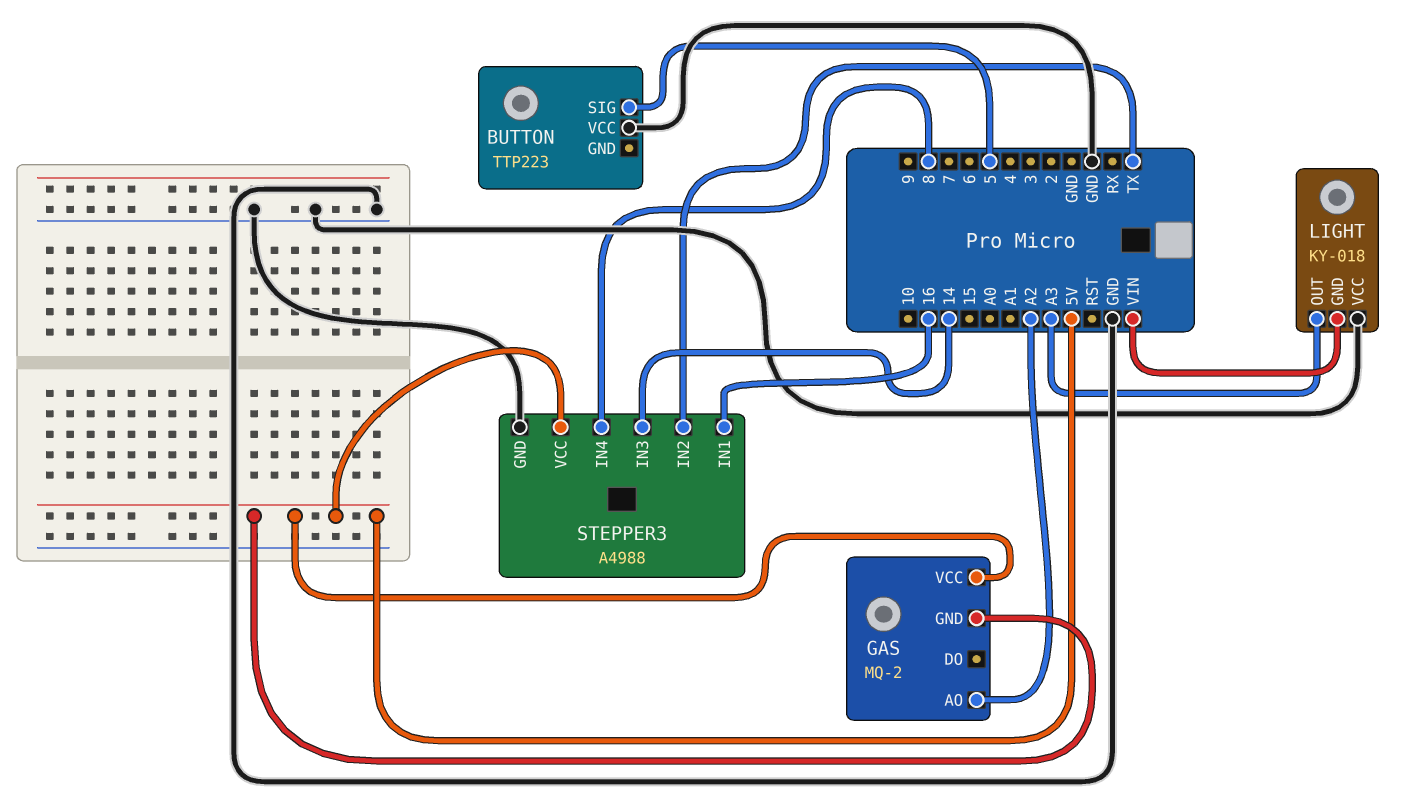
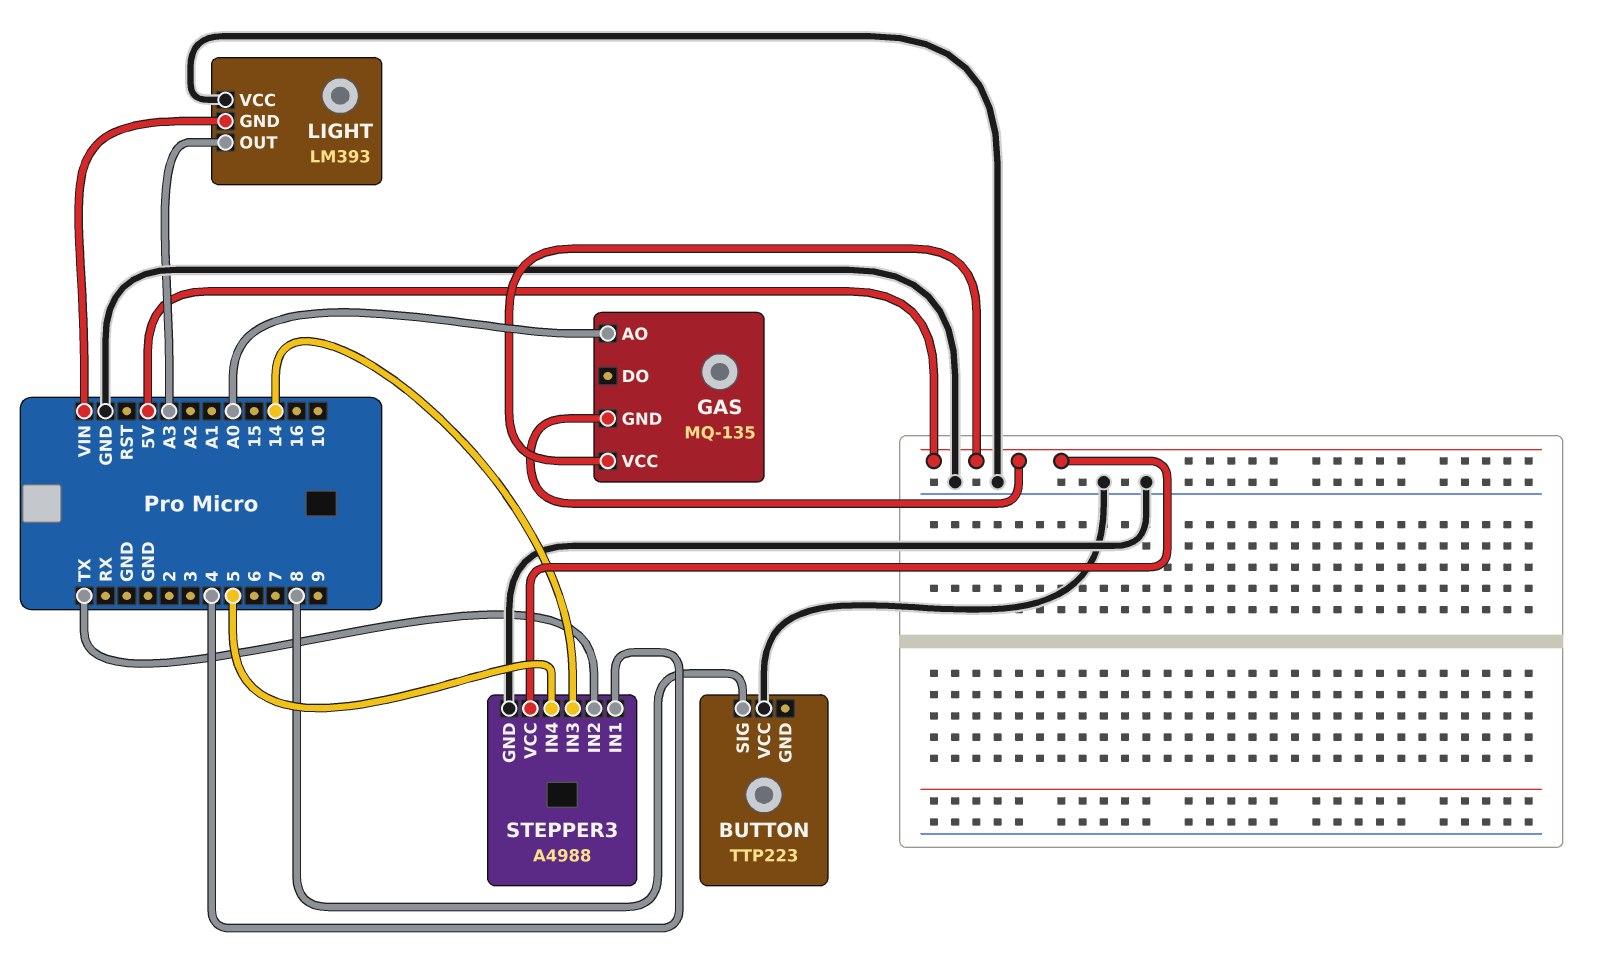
BUTTON pin SIG: 5 -> 8
GAS: MQ-2 -> MQ-135
GAS pin AO: A2 -> A0
LIGHT: KY-018 -> LM393
STEPPER3 pin IN1: 16 -> 4
STEPPER3 pin IN4: 8 -> 5

